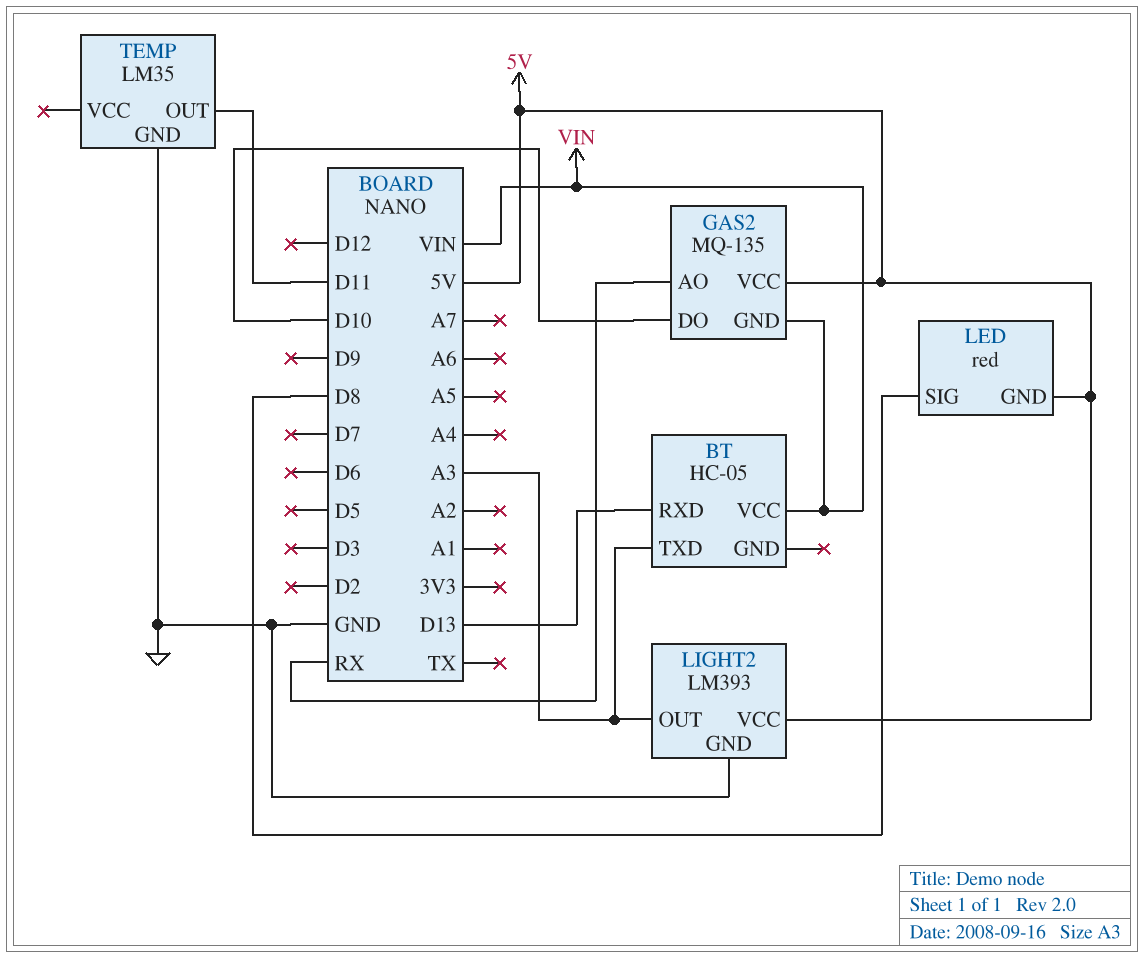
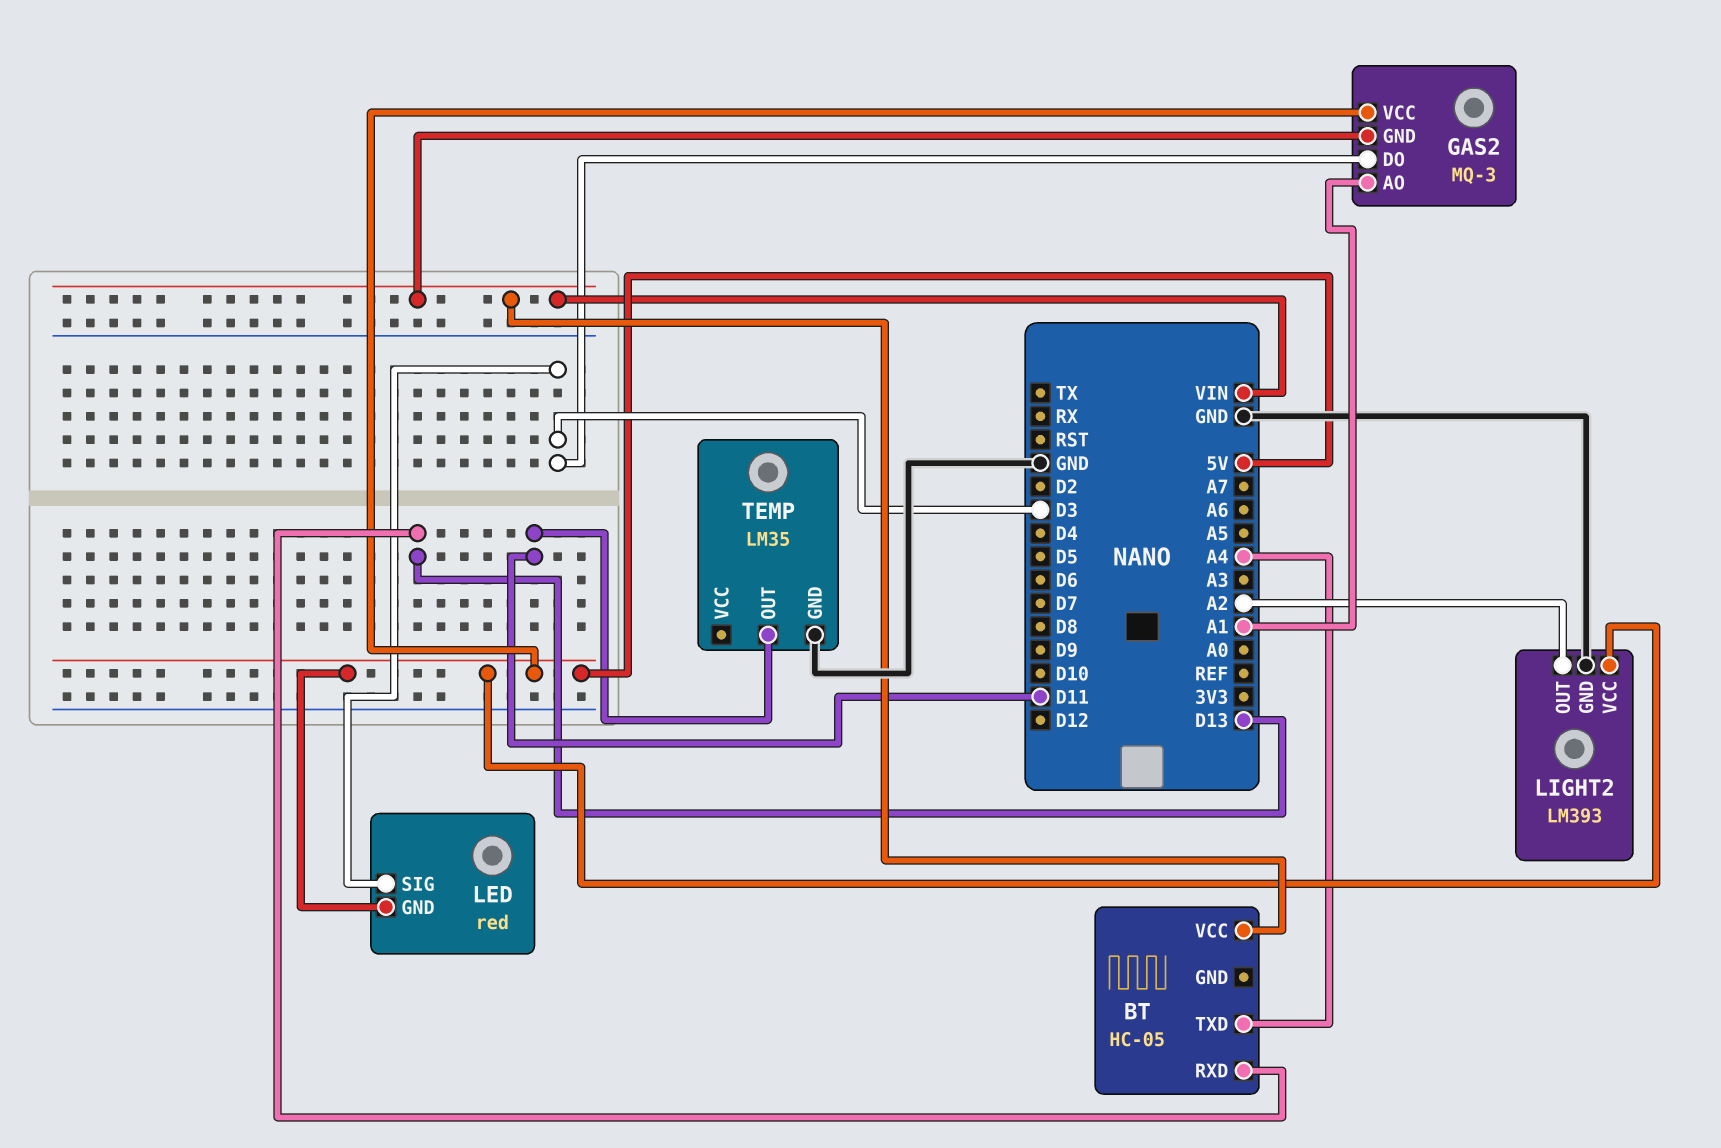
BT pin TXD: A3 -> A4
GAS2: MQ-135 -> MQ-3
GAS2 pin AO: RX -> A1
GAS2 pin DO: D10 -> D3
LED pin SIG: D8 -> D3
LIGHT2 pin OUT: A3 -> A2

